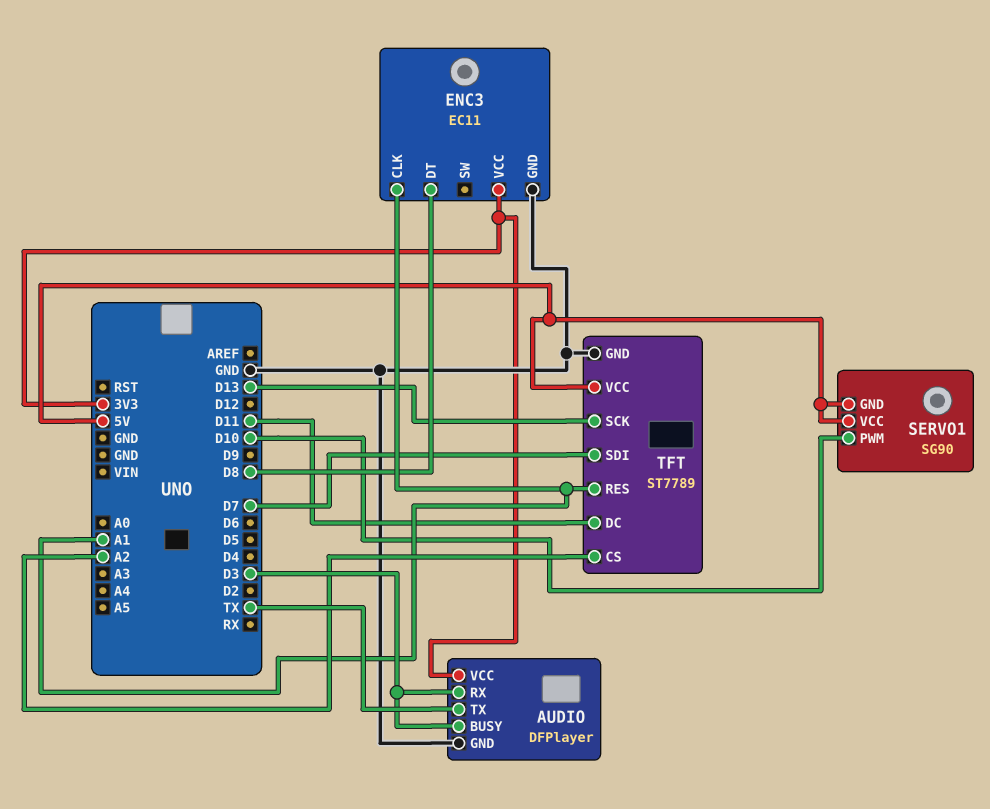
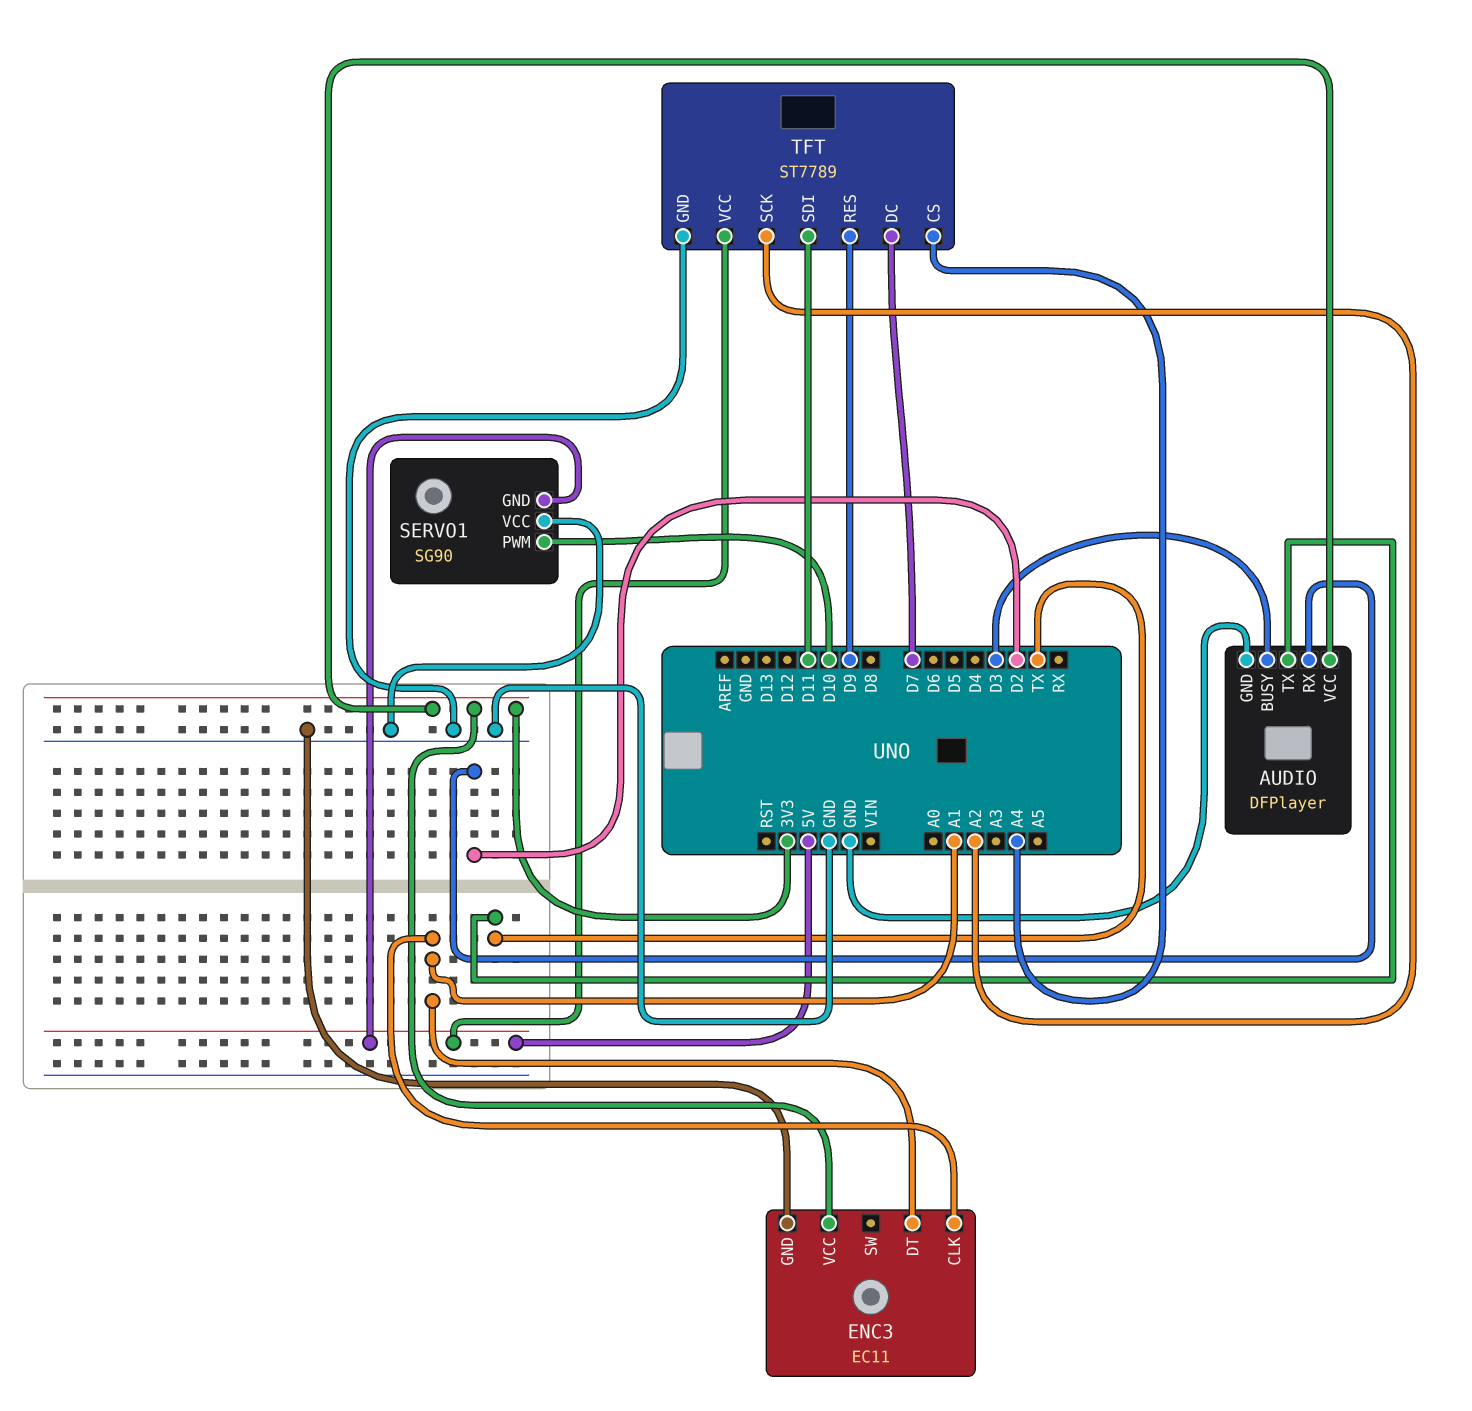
AUDIO pin RX: D3 -> D2
ENC3 pin DT: D8 -> A1
SERVO1 pin VCC: 5V -> GND
TFT pin CS: A2 -> A4
TFT pin DC: D11 -> D7
TFT pin RES: A1 -> D9
TFT pin SCK: D13 -> A2
TFT pin SDI: D7 -> D11

